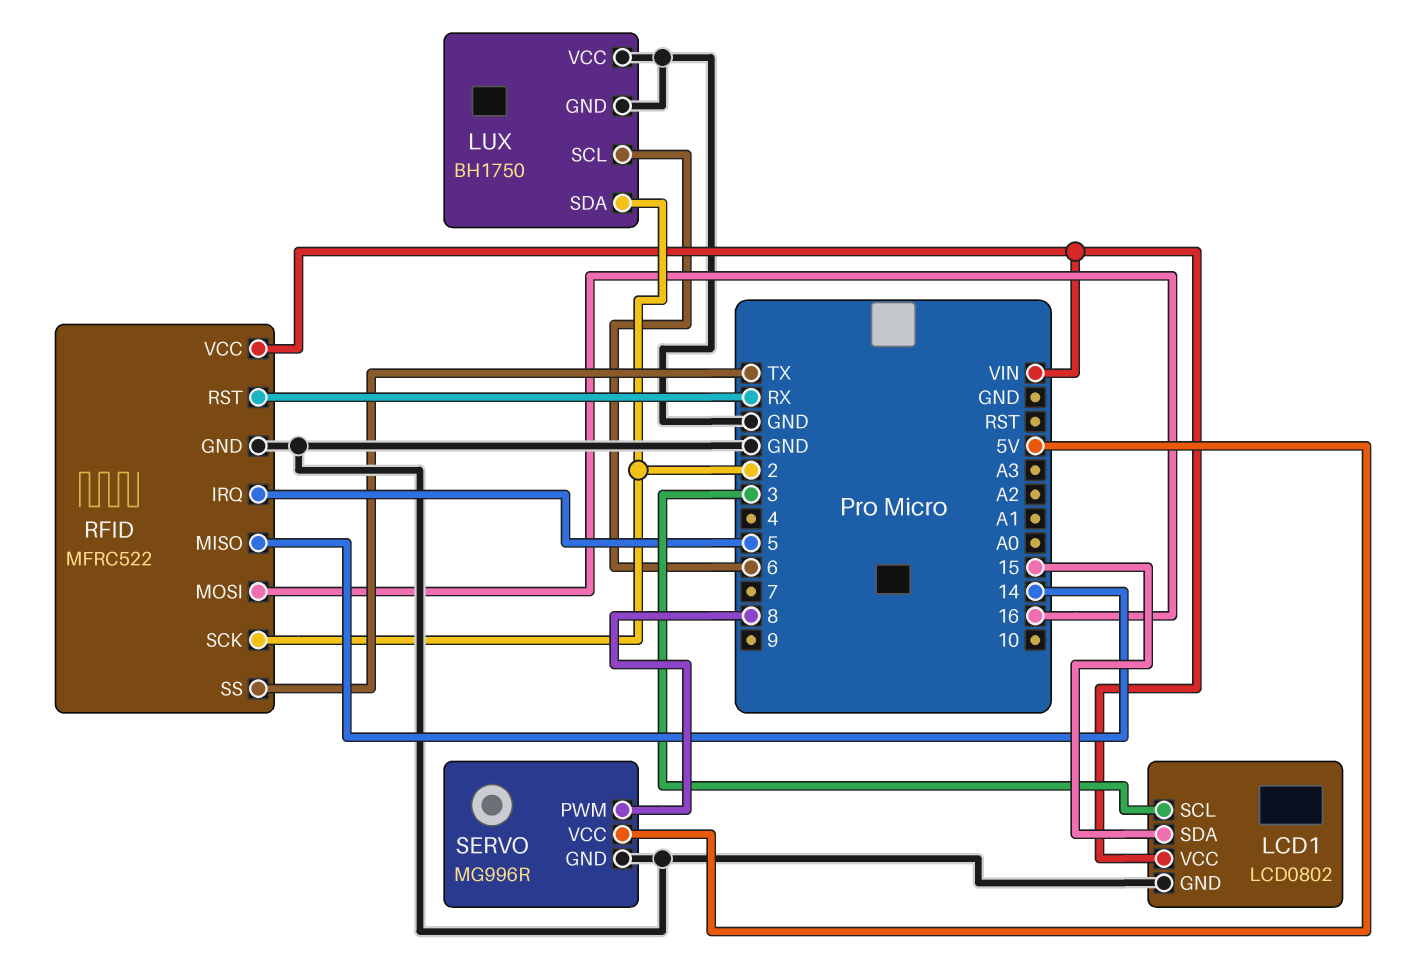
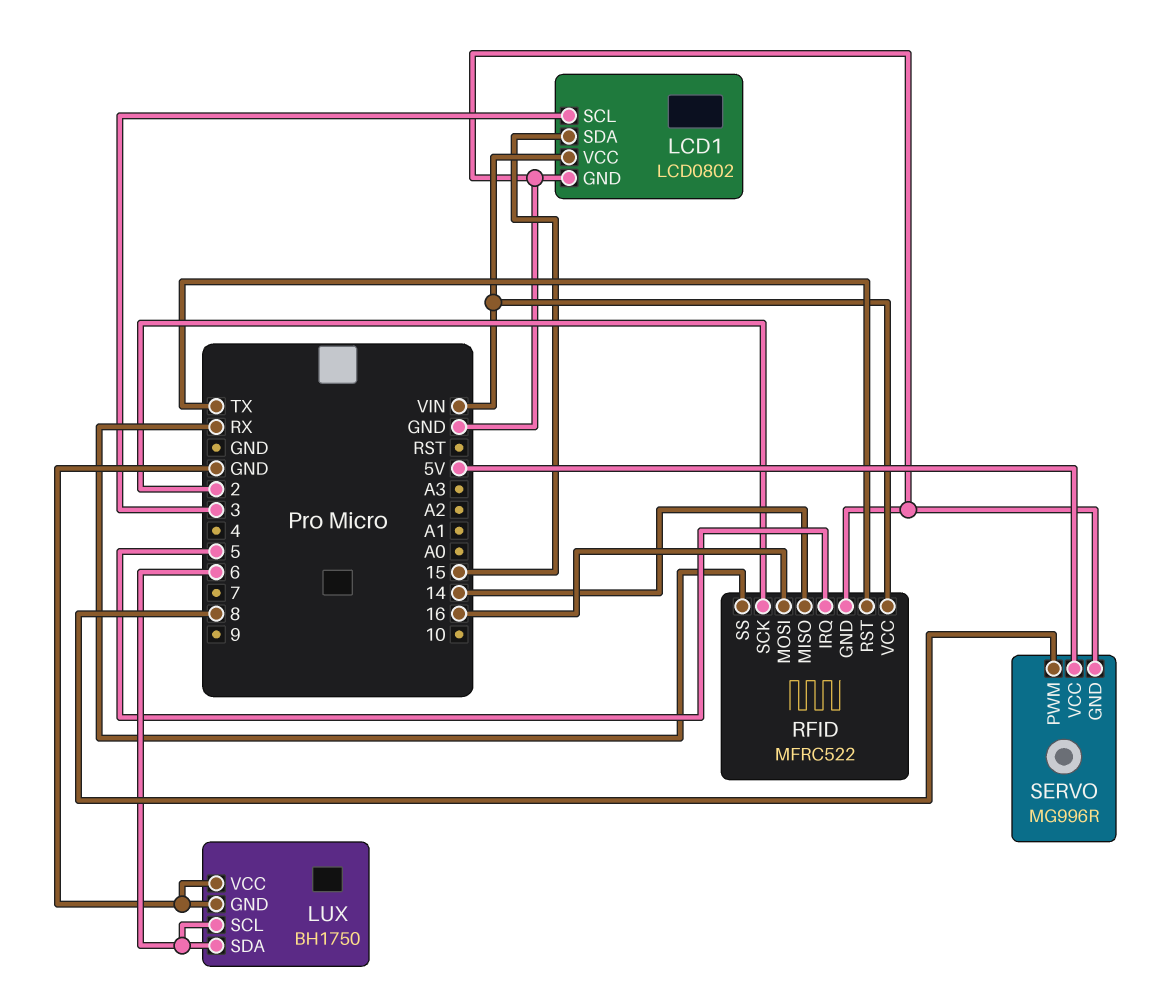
LUX pin SDA: 2 -> 6
RFID pin RST: RX -> TX
RFID pin SS: TX -> RX

